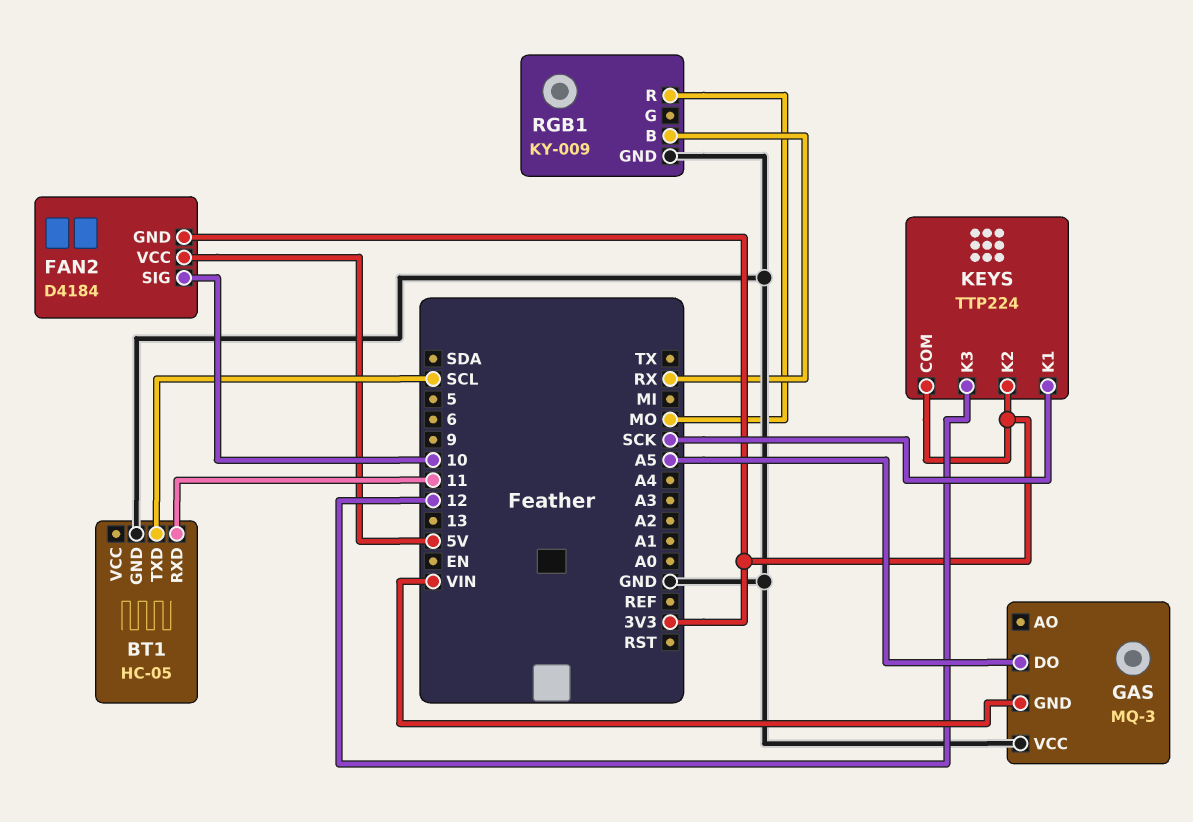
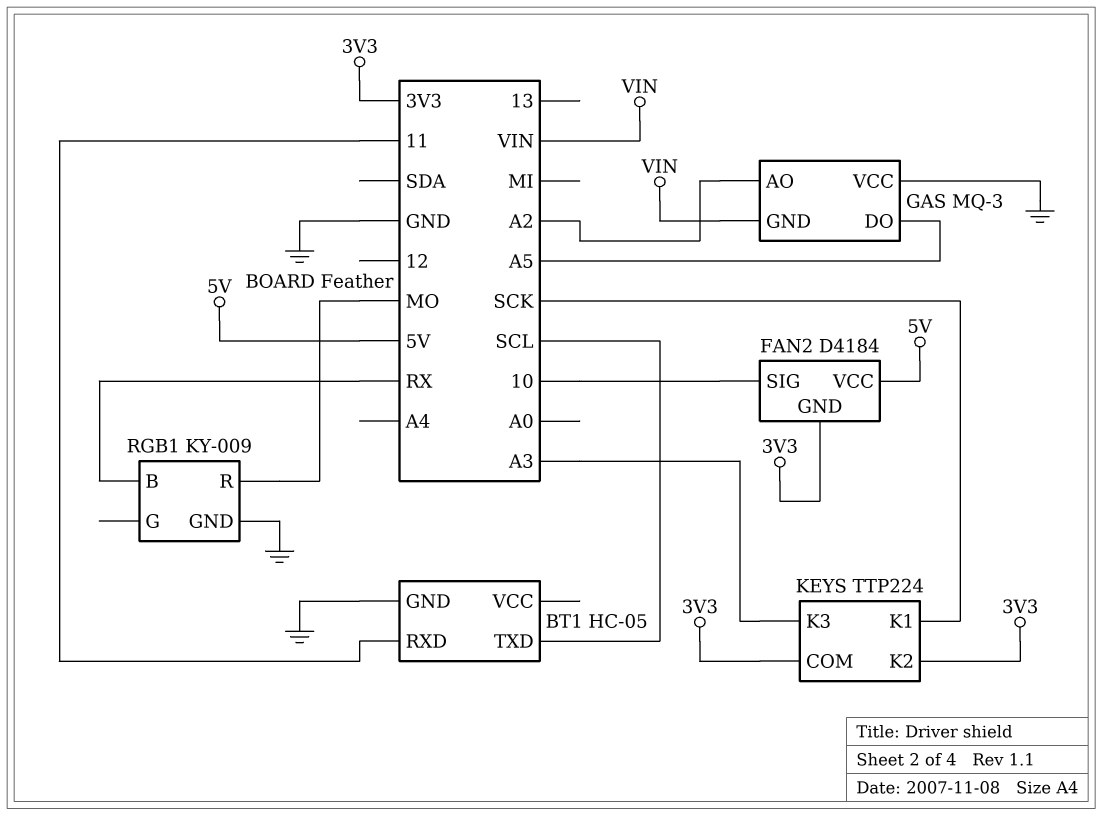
GAS pin AO: none -> A2
KEYS pin K3: 12 -> A3

